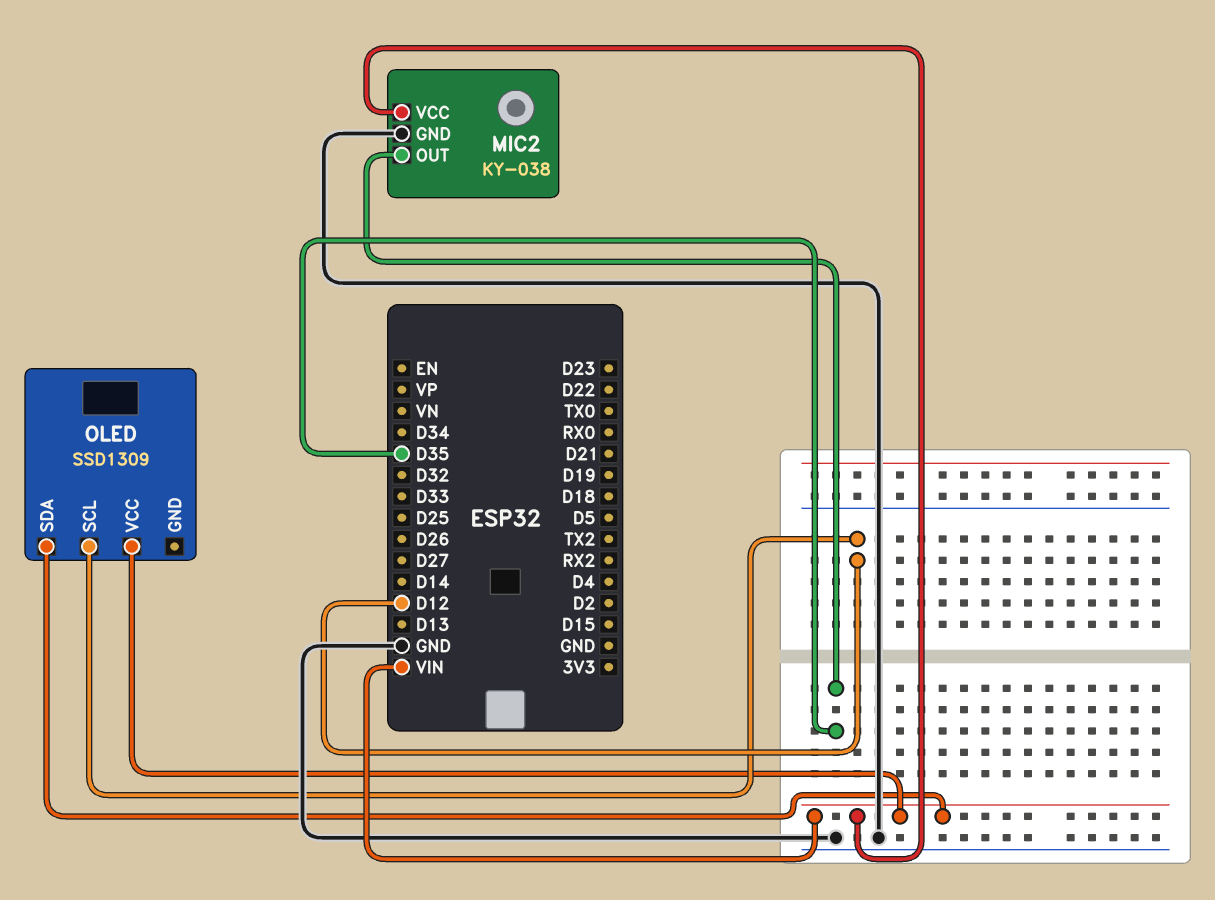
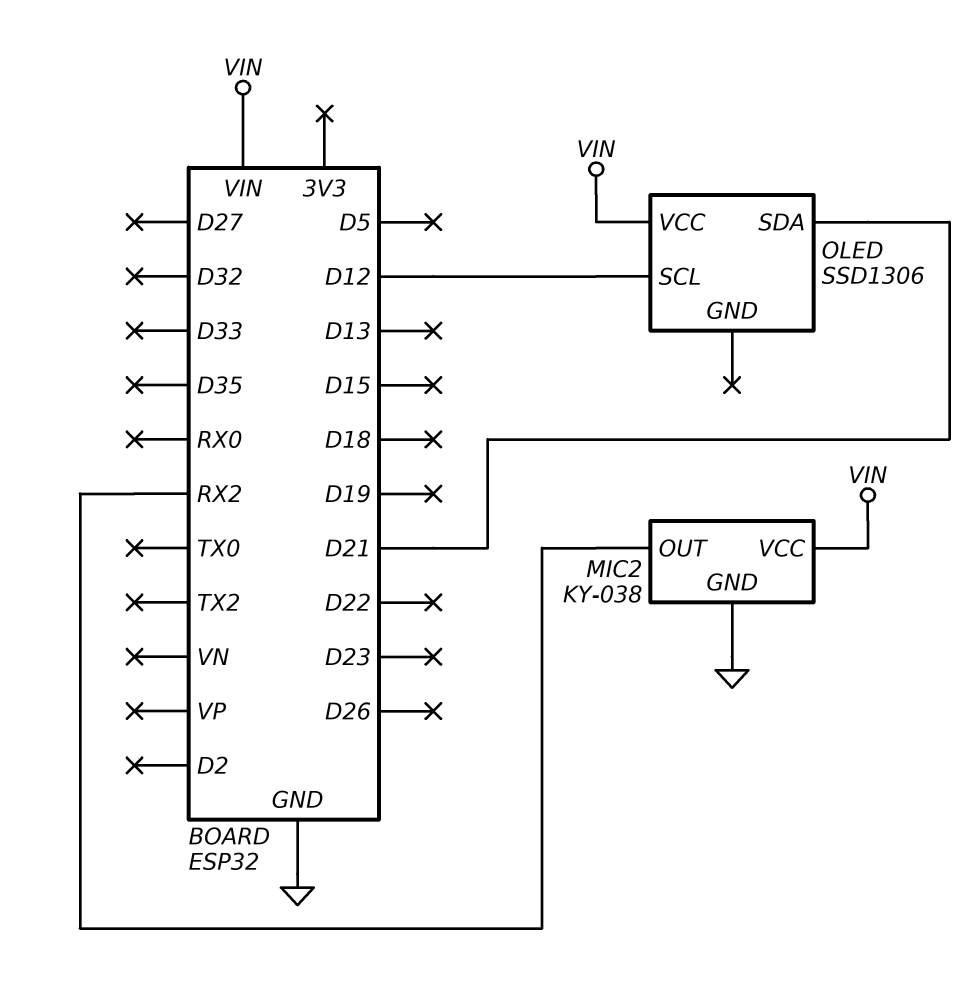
MIC2 pin OUT: D35 -> RX2
OLED: SSD1309 -> SSD1306
OLED pin SDA: VIN -> D21

